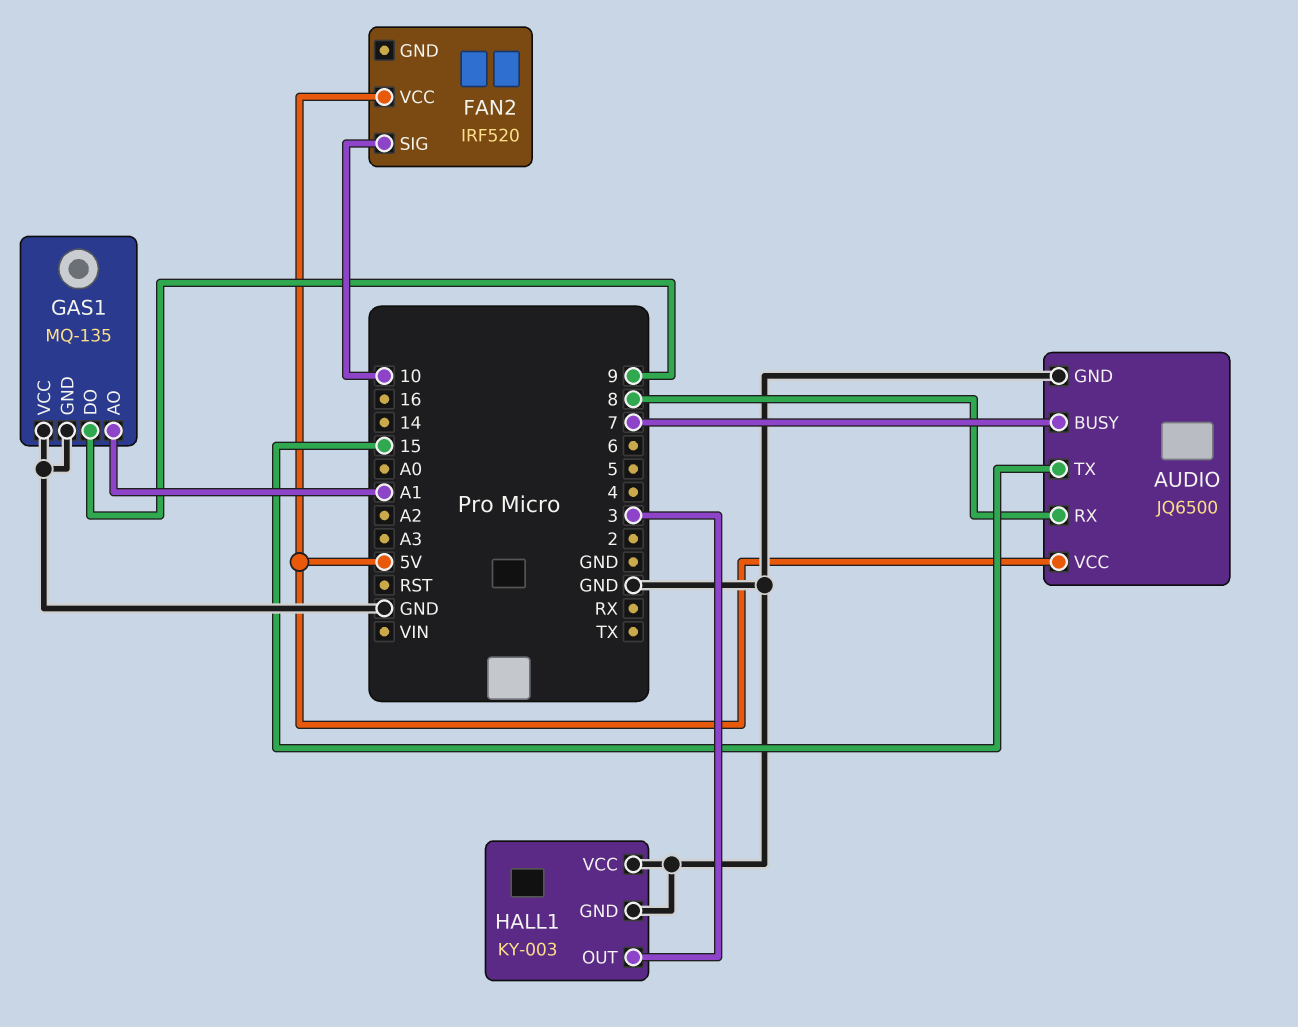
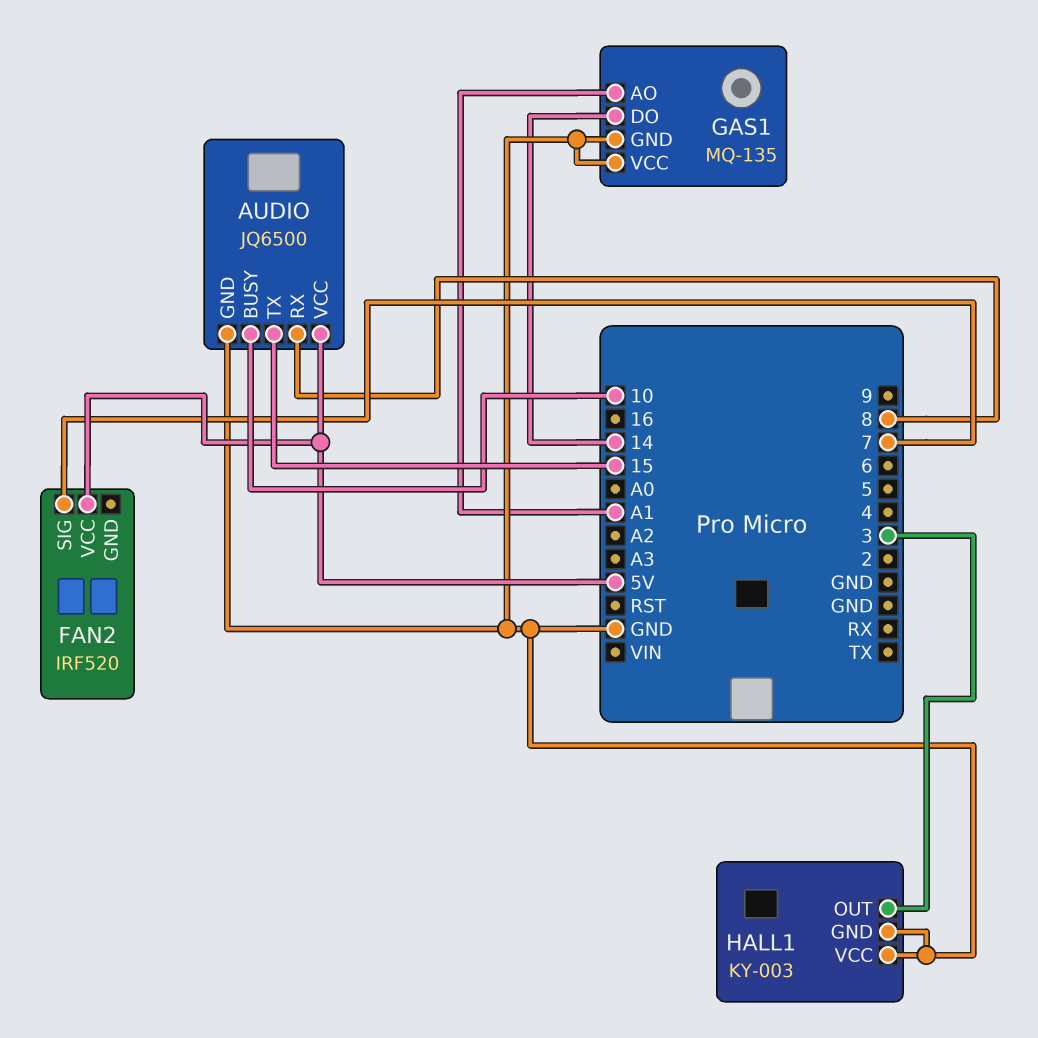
AUDIO pin BUSY: 7 -> 10
FAN2 pin SIG: 10 -> 7
GAS1 pin DO: 9 -> 14

